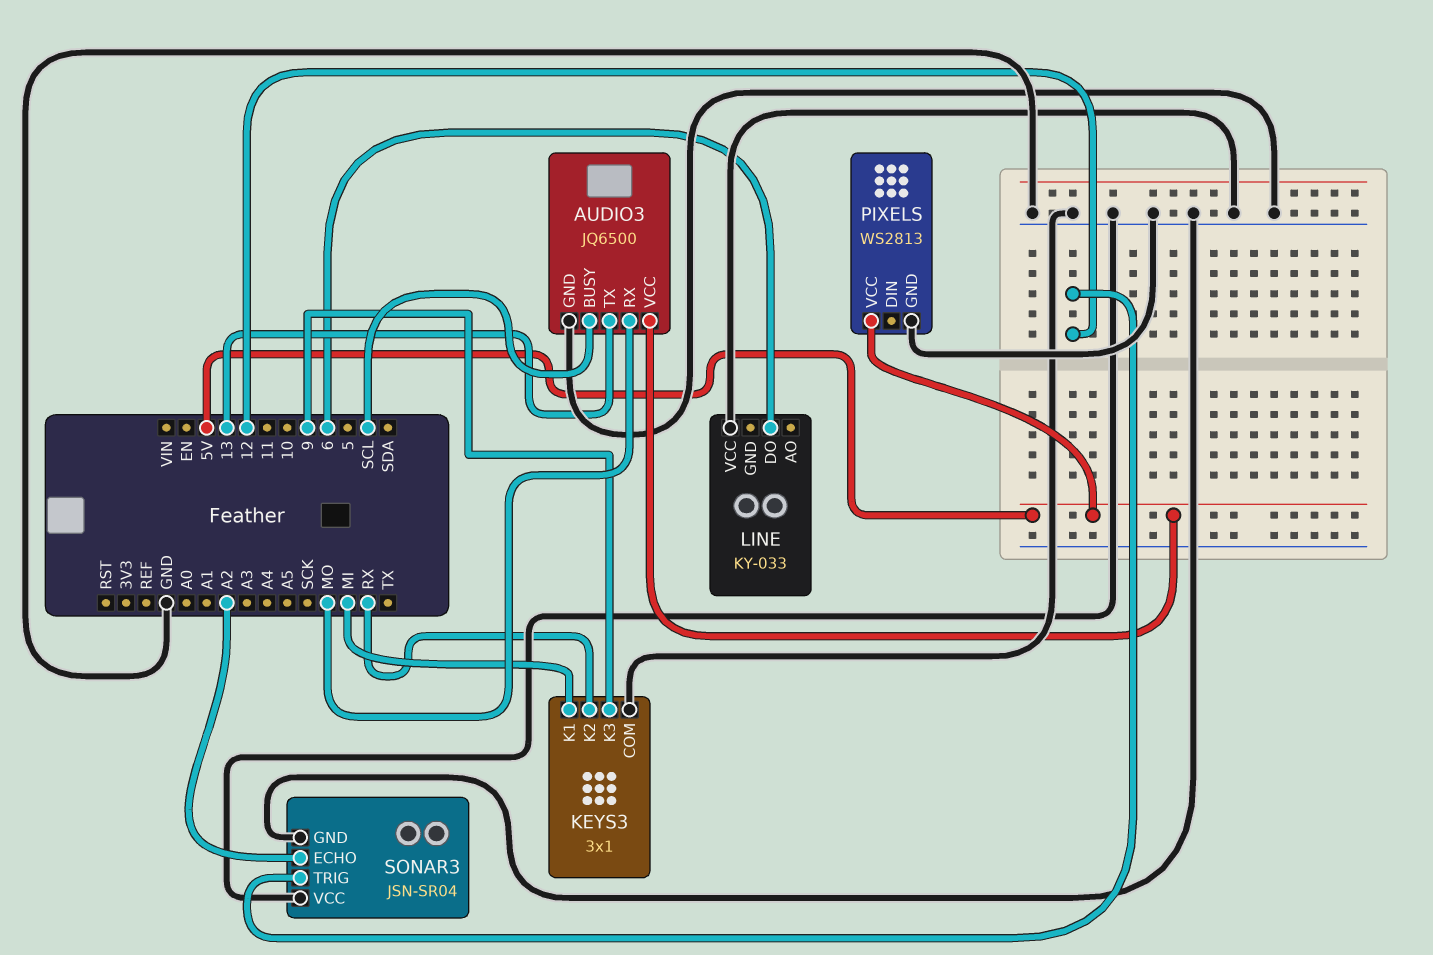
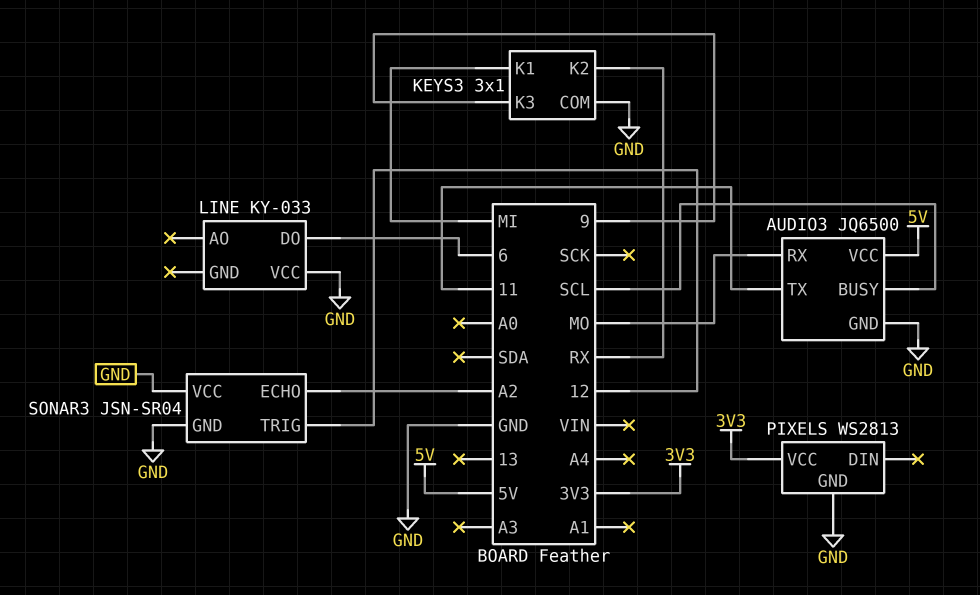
AUDIO3 pin TX: 13 -> 11
PIXELS pin VCC: 5V -> 3V3

